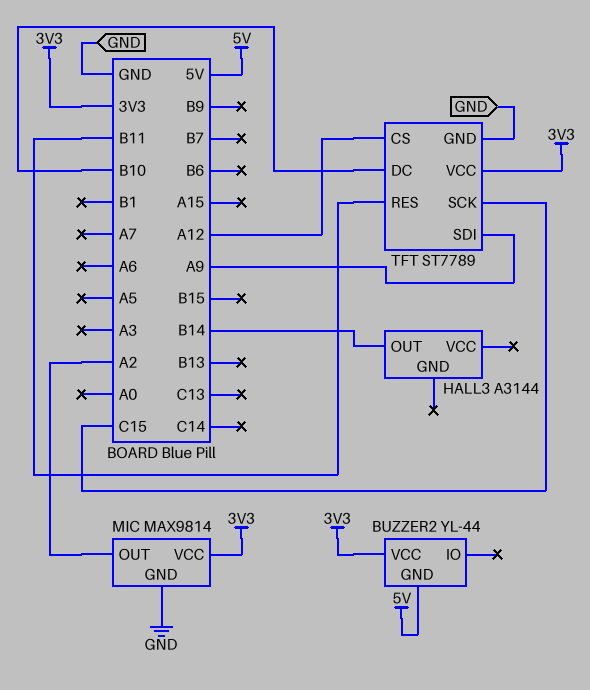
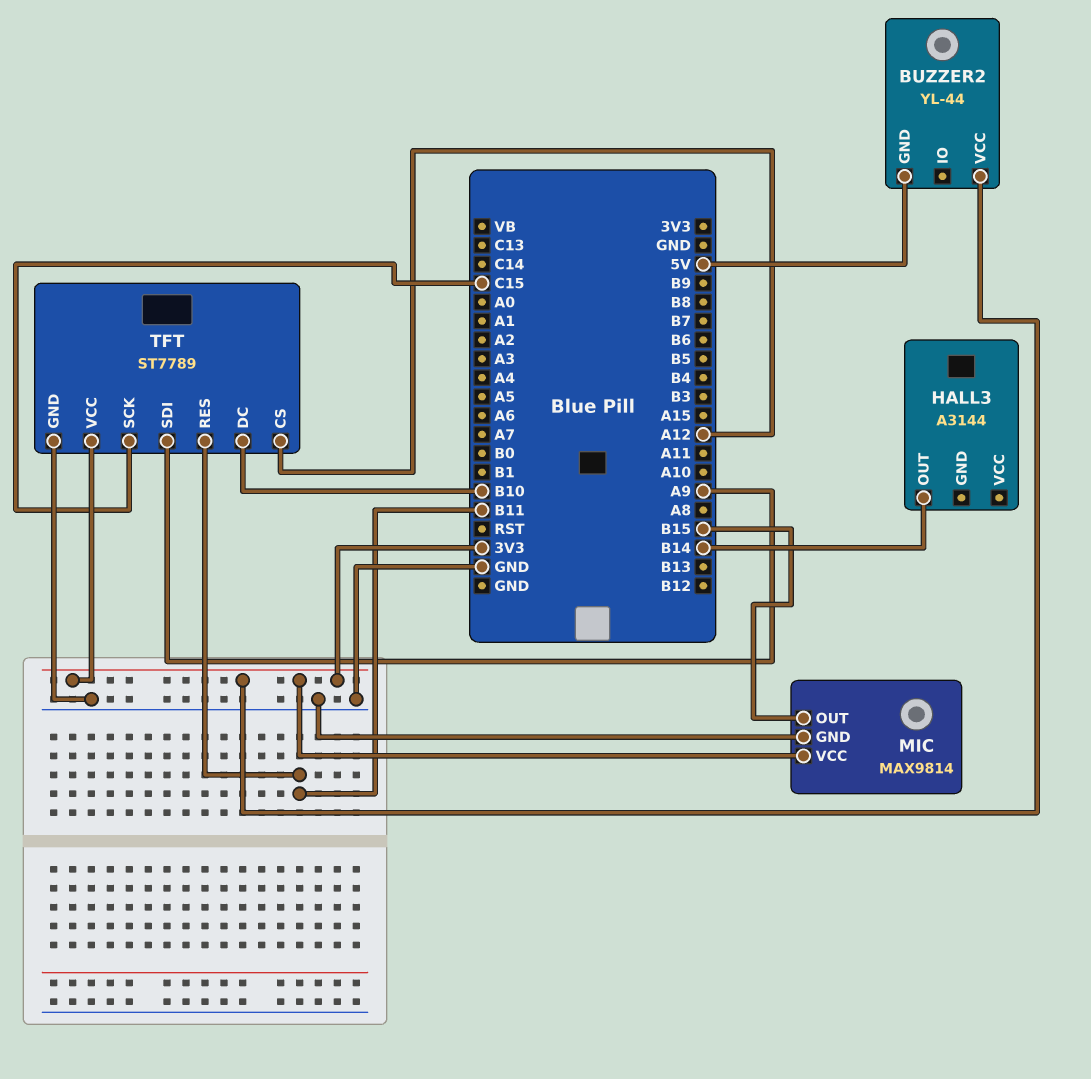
MIC pin OUT: A2 -> B15

